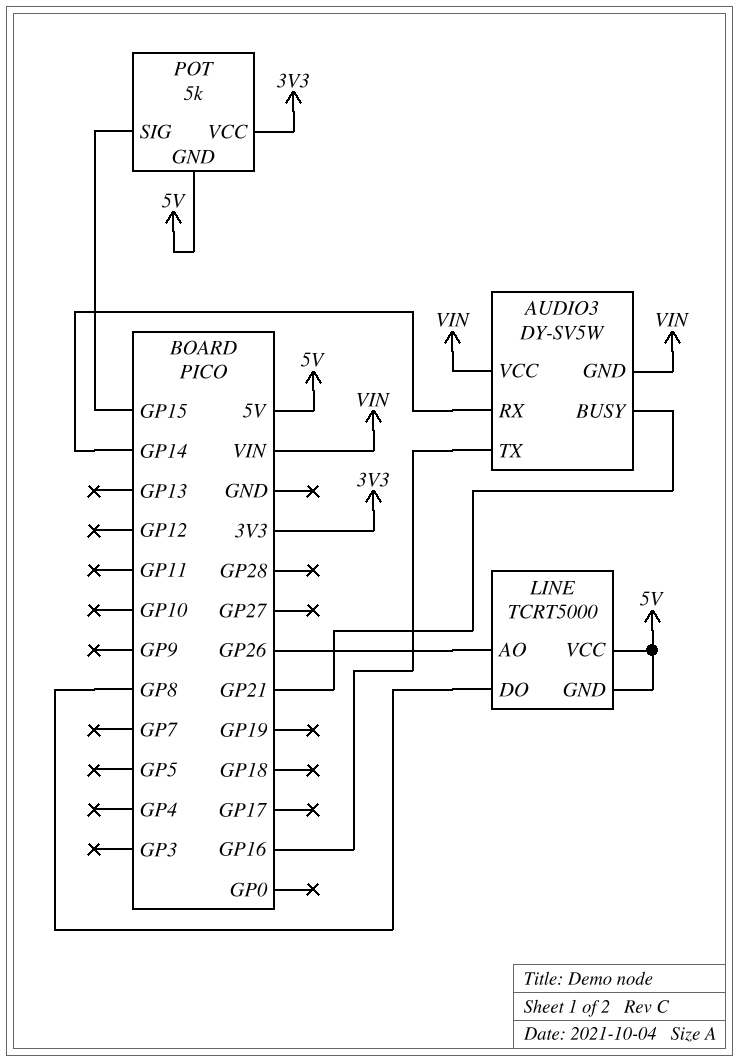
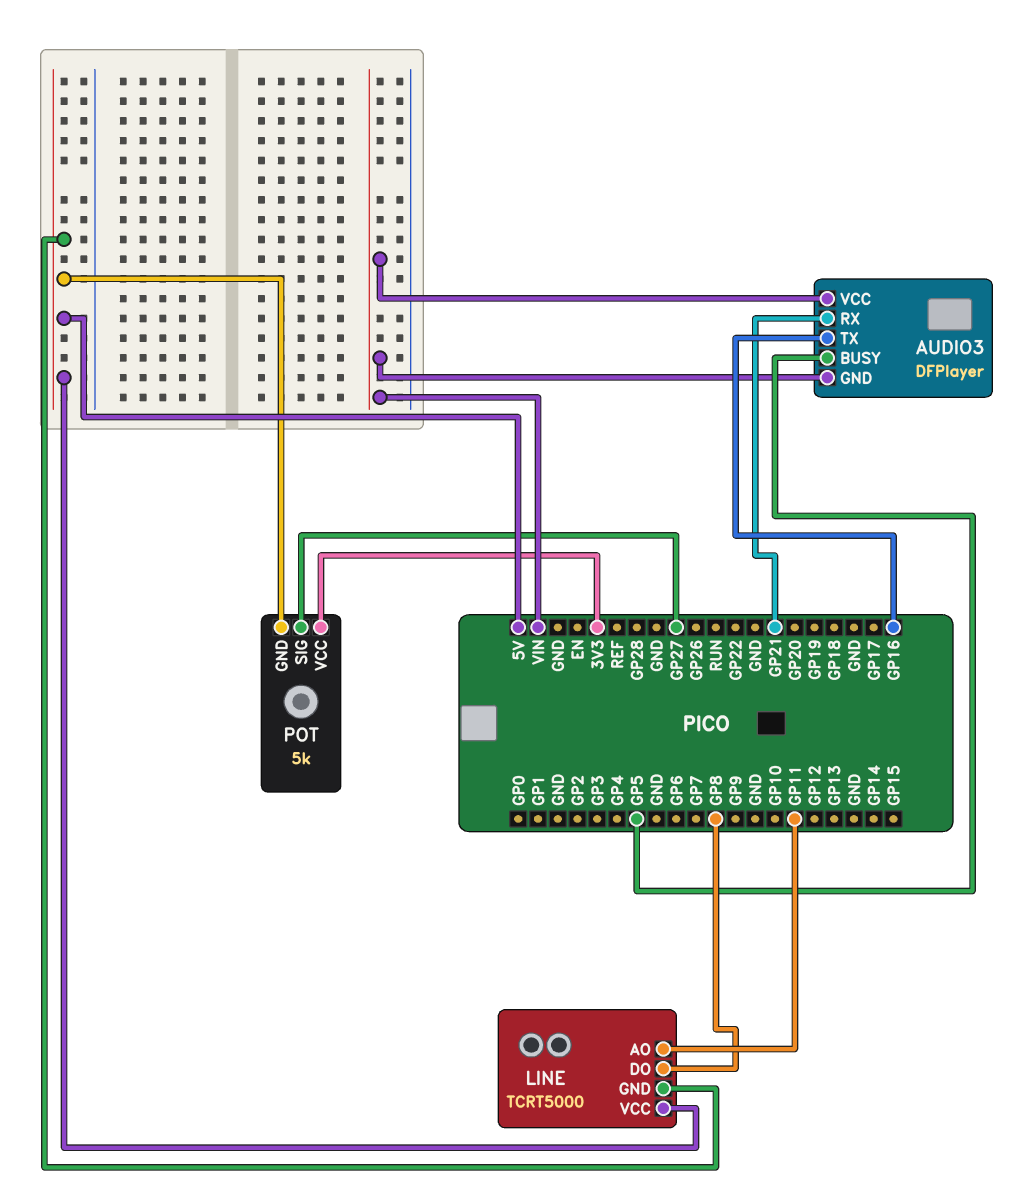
AUDIO3: DY-SV5W -> DFPlayer
AUDIO3 pin BUSY: GP21 -> GP5
AUDIO3 pin RX: GP14 -> GP21
LINE pin AO: GP26 -> GP11
POT pin SIG: GP15 -> GP27

